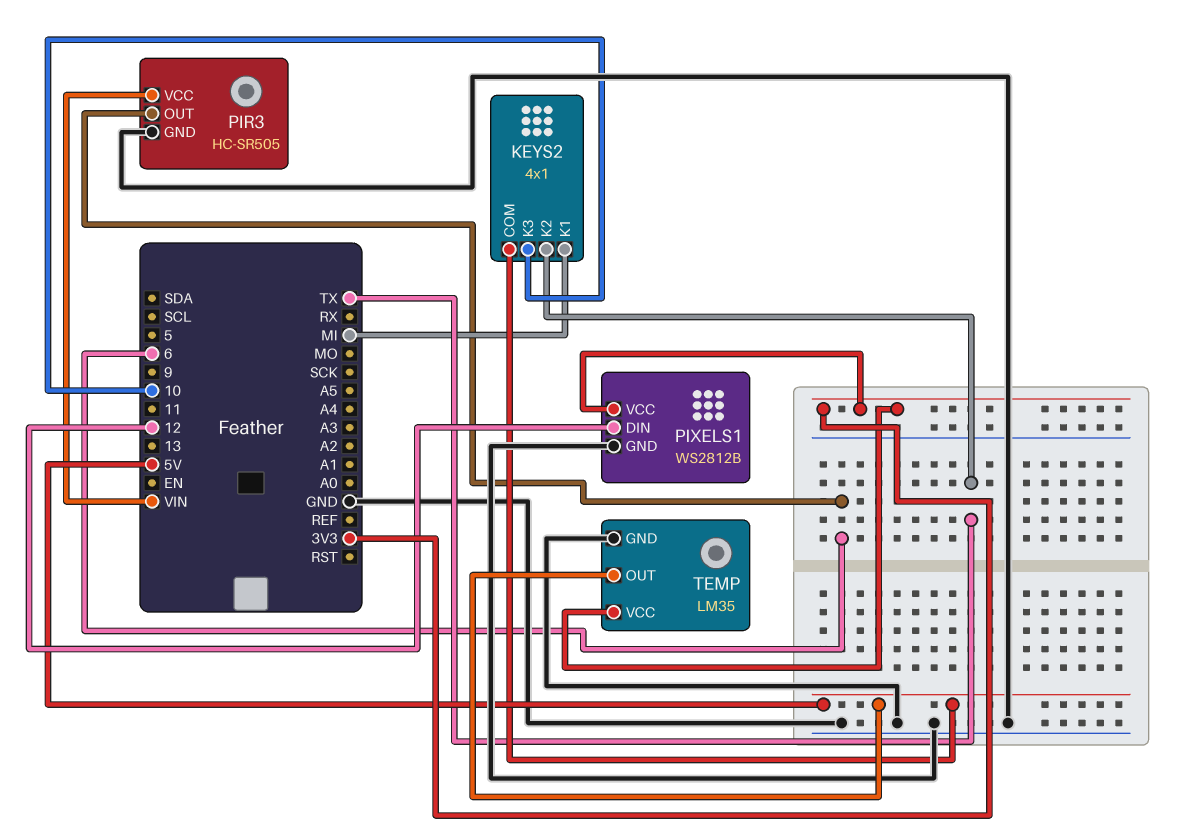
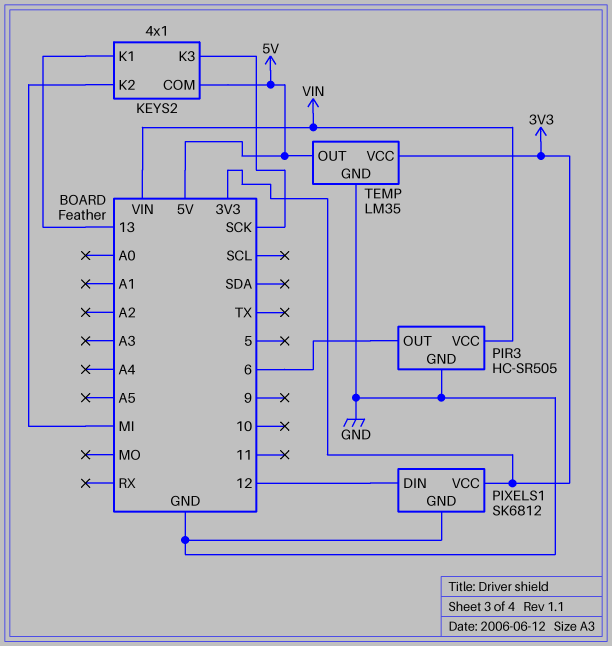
KEYS2 pin K1: MI -> 13
KEYS2 pin K2: TX -> MI
KEYS2 pin K3: 10 -> SCK
PIXELS1: WS2812B -> SK6812

